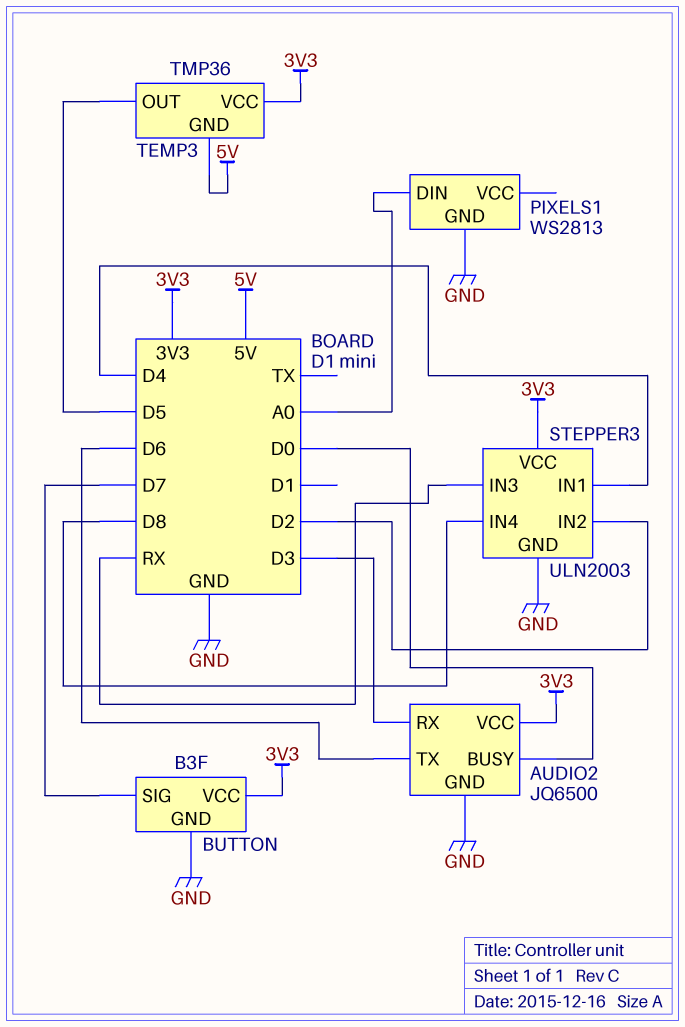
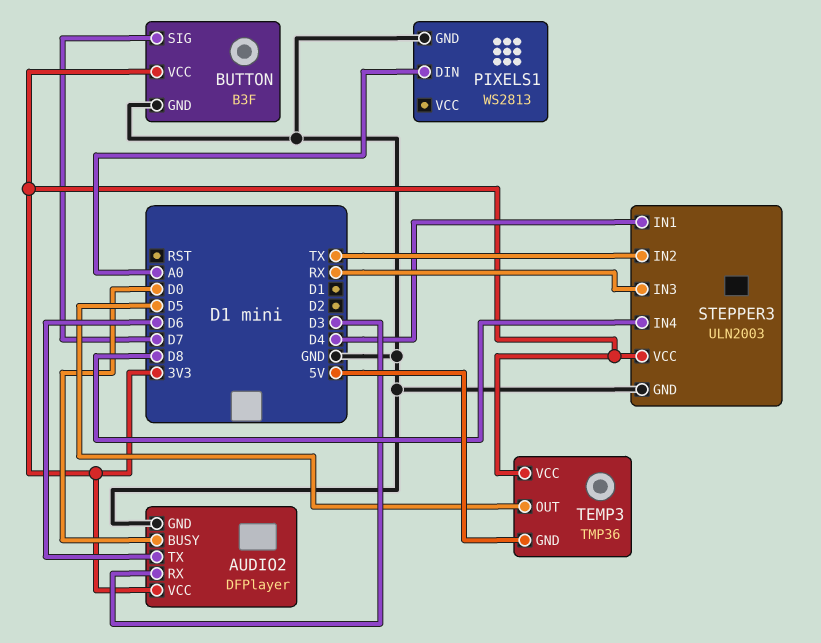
AUDIO2: JQ6500 -> DFPlayer
STEPPER3 pin IN2: D2 -> TX

